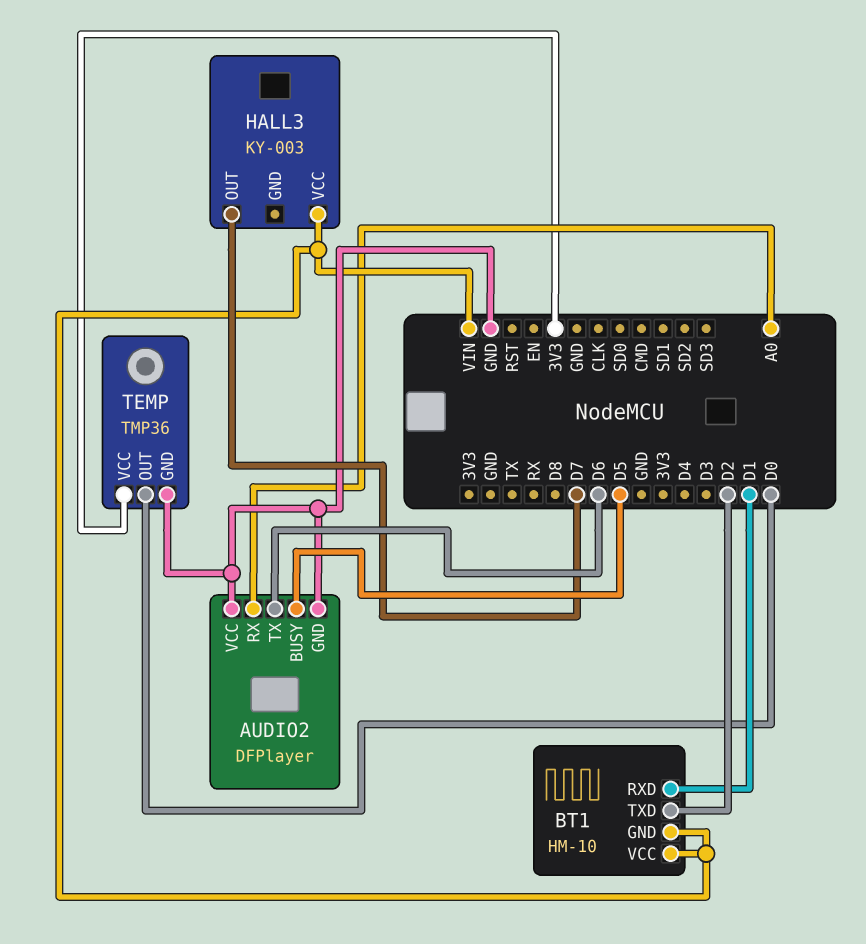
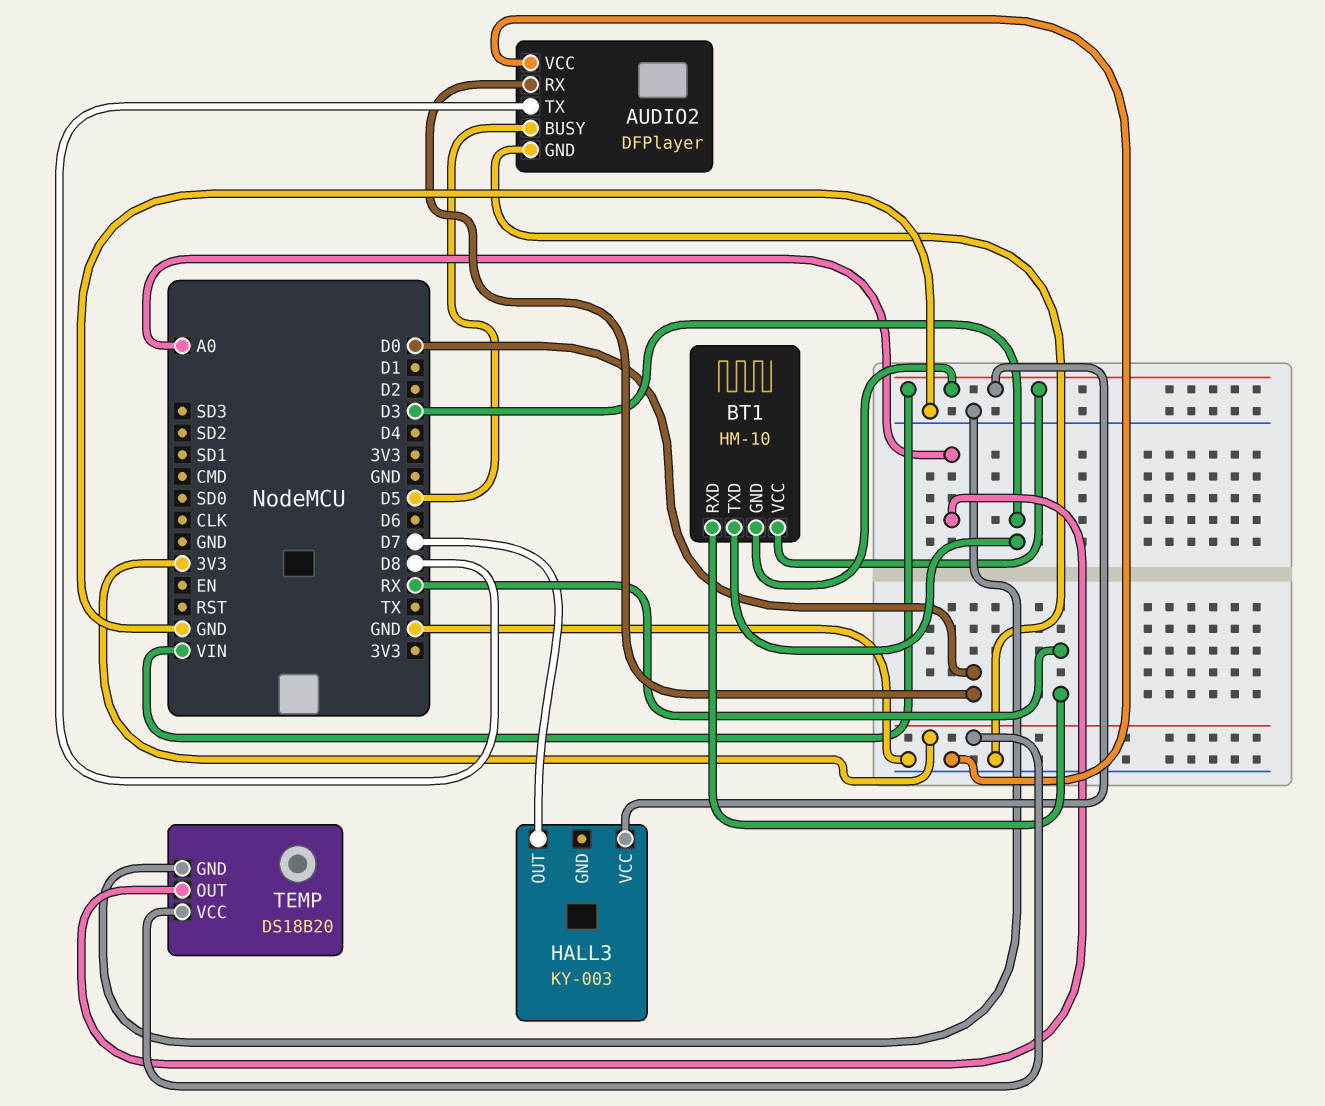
AUDIO2 pin RX: A0 -> D0
AUDIO2 pin TX: D6 -> D8
BT1 pin RXD: D1 -> RX
BT1 pin TXD: D2 -> D3
TEMP: TMP36 -> DS18B20
TEMP pin OUT: D0 -> A0

